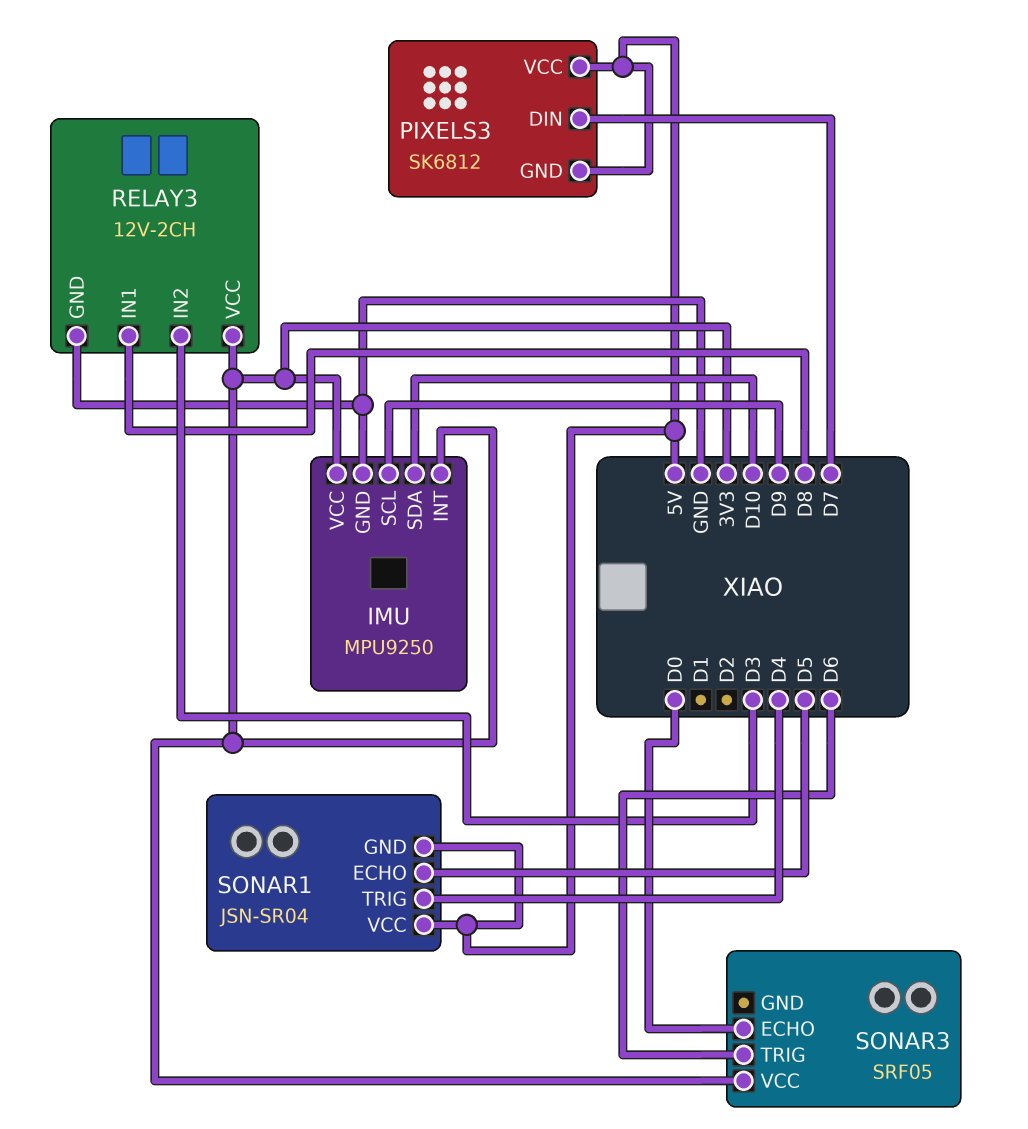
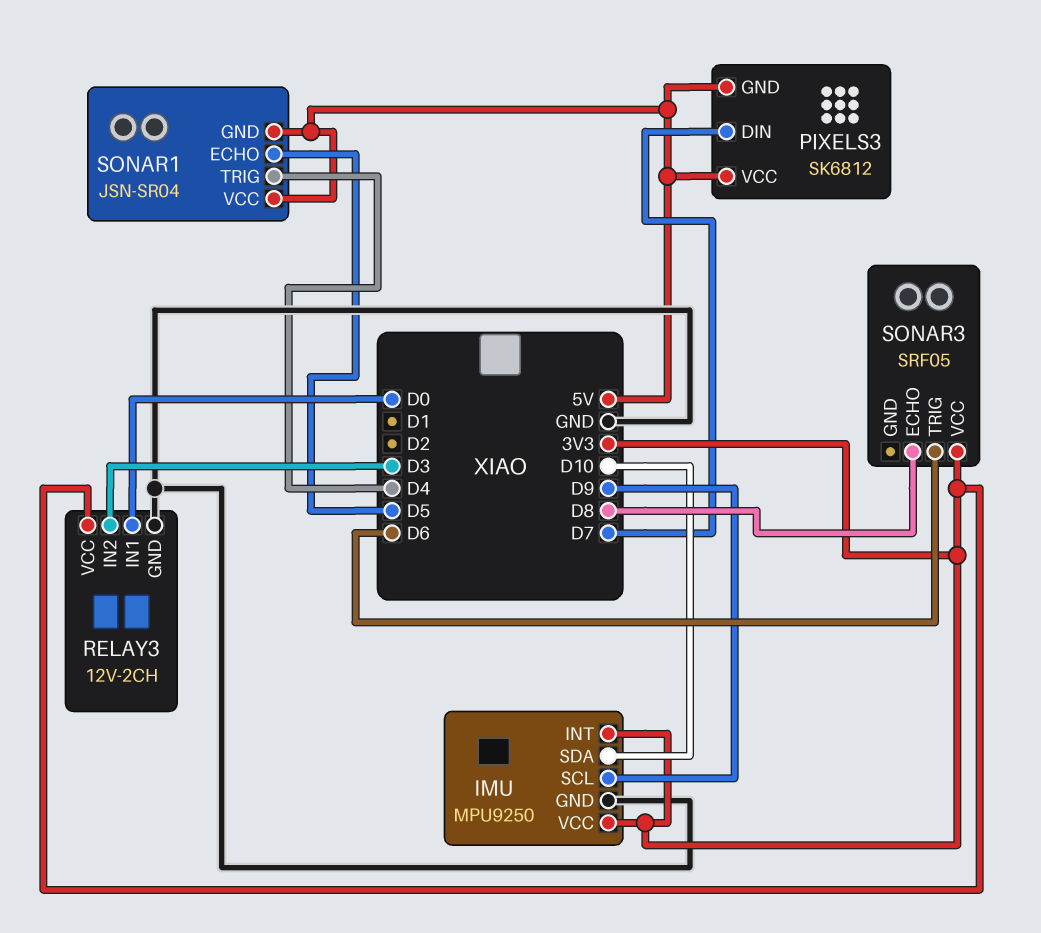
RELAY3 pin IN1: D8 -> D0
SONAR3 pin ECHO: D0 -> D8

